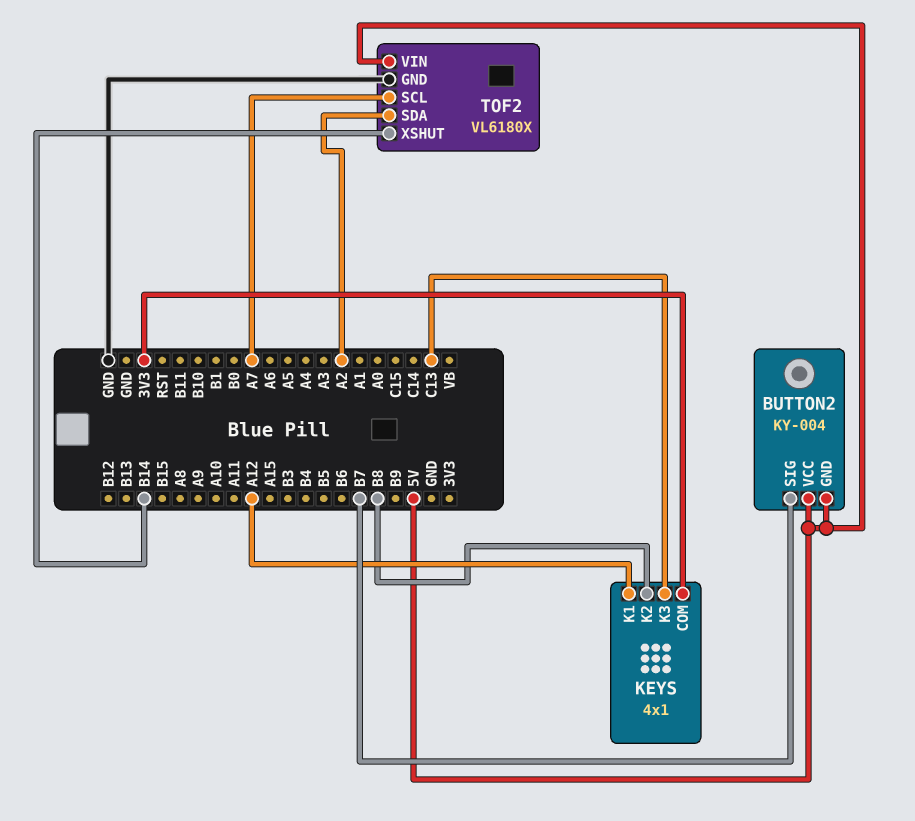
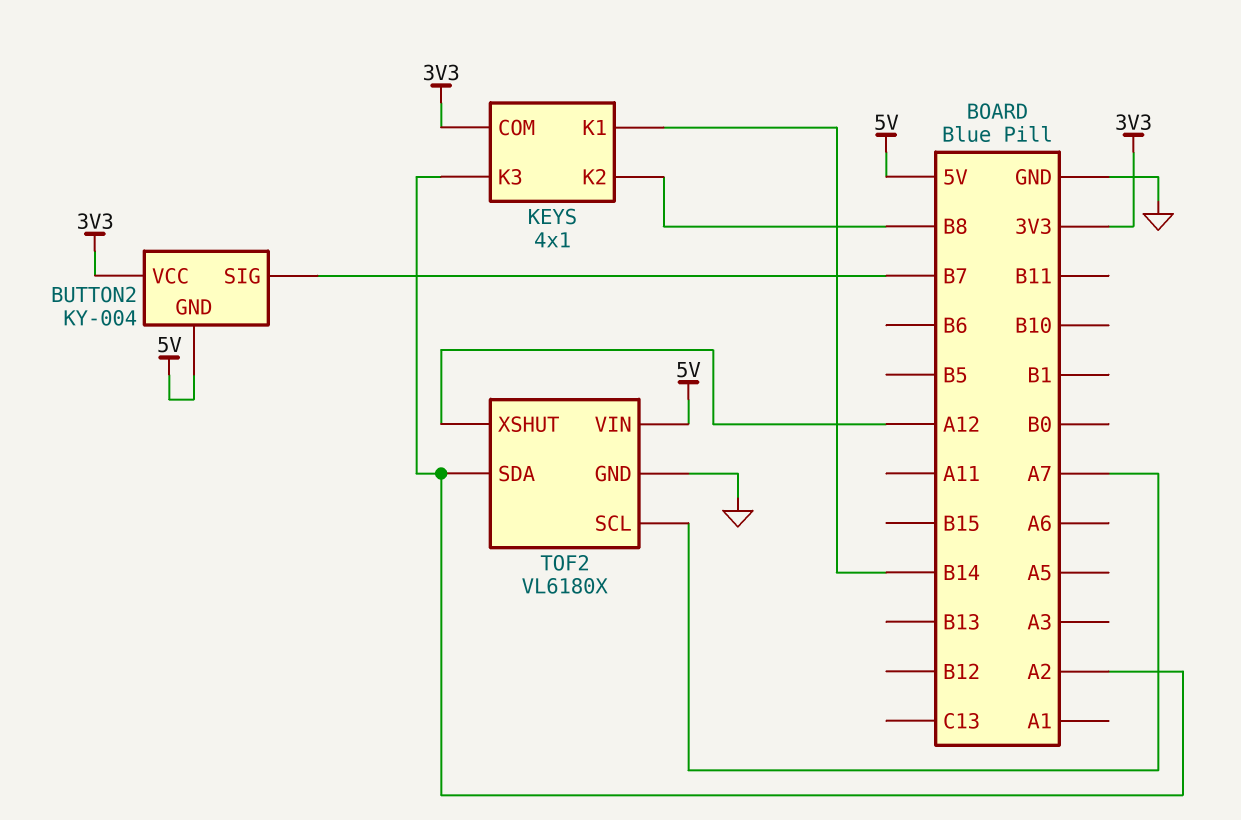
BUTTON2 pin VCC: 5V -> 3V3
KEYS pin K1: A12 -> B14
KEYS pin K3: C13 -> A2
TOF2 pin XSHUT: B14 -> A12

